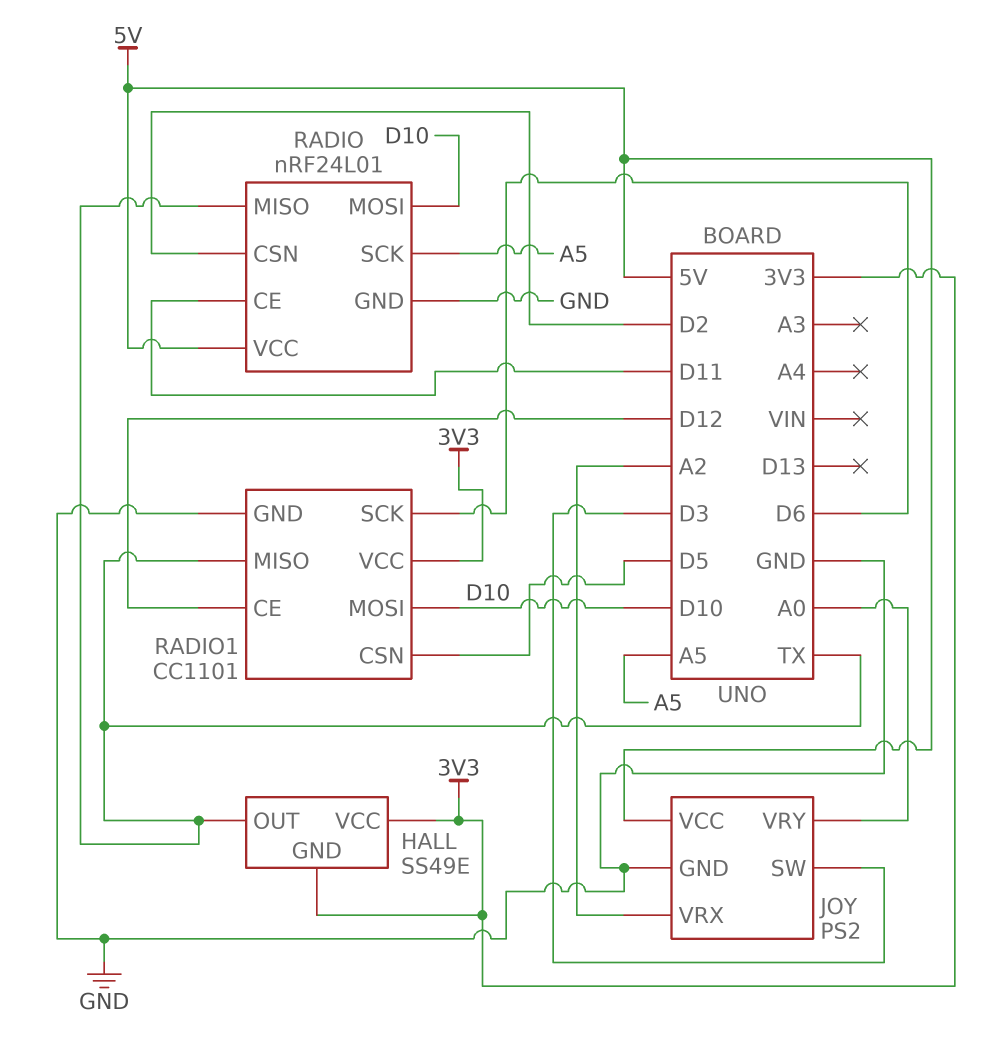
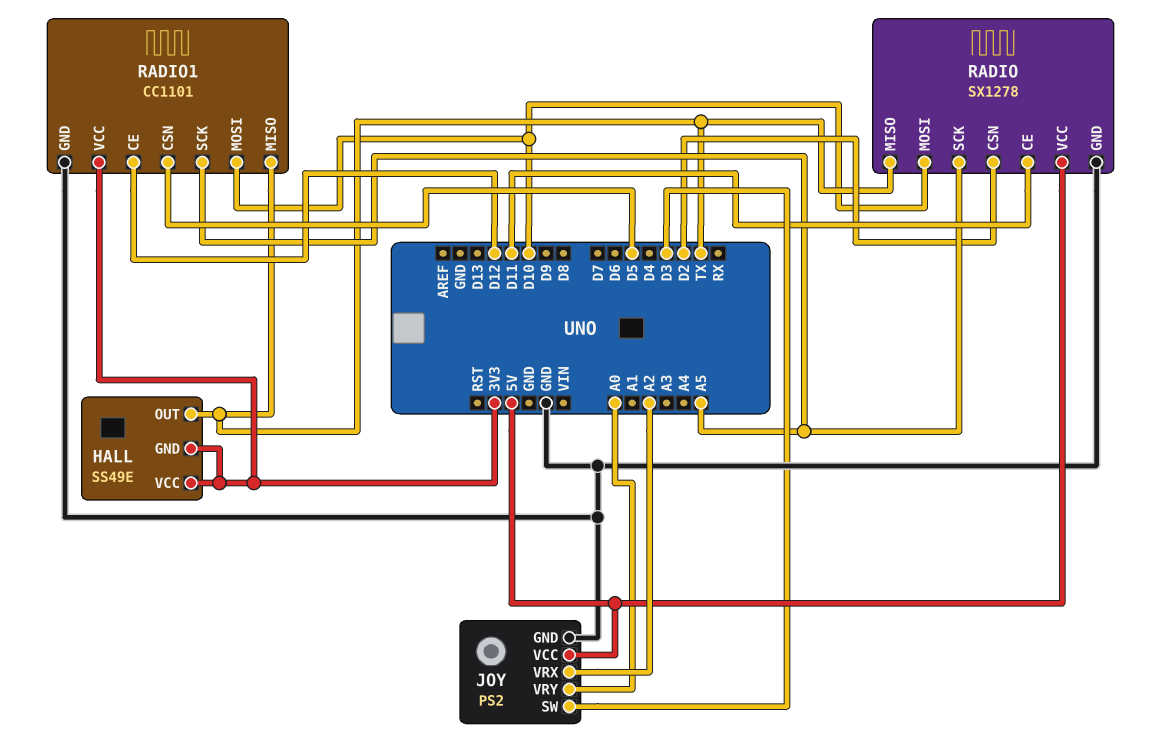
RADIO: nRF24L01 -> SX1278
RADIO1 pin SCK: D6 -> A5

